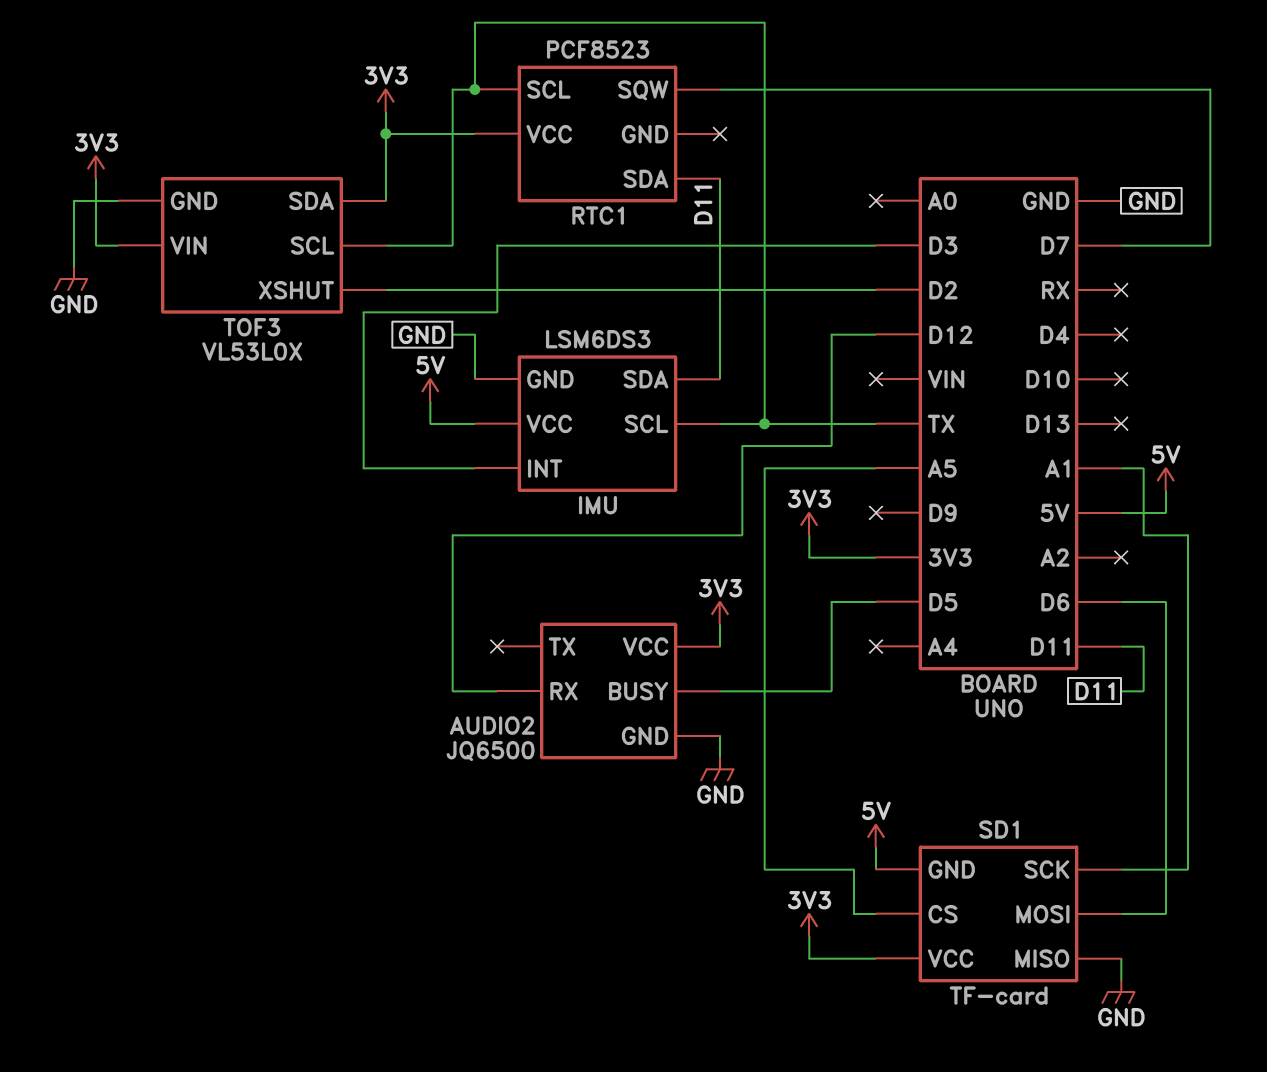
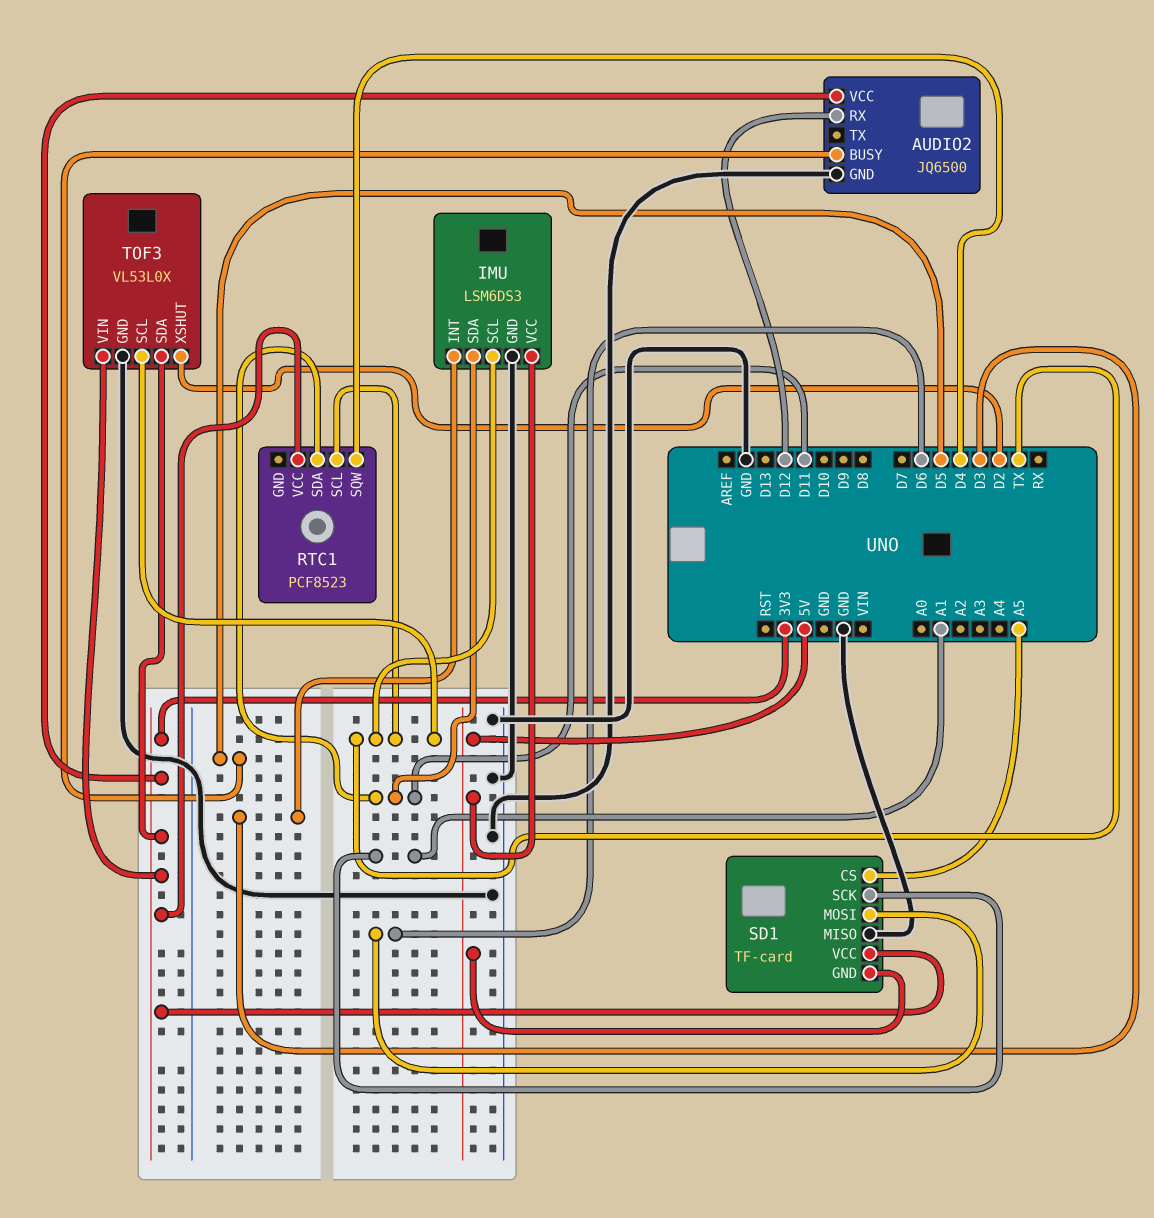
RTC1 pin SQW: D7 -> D4

